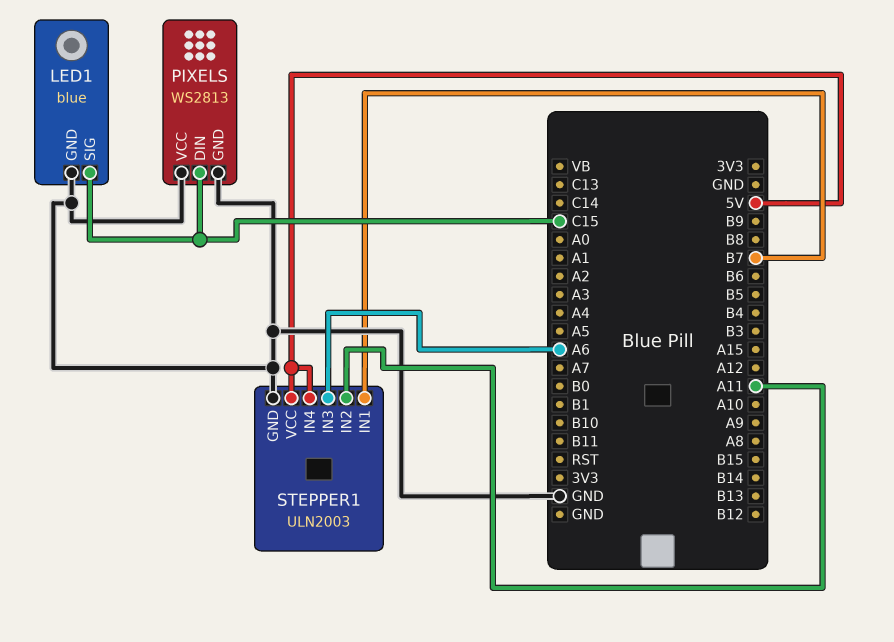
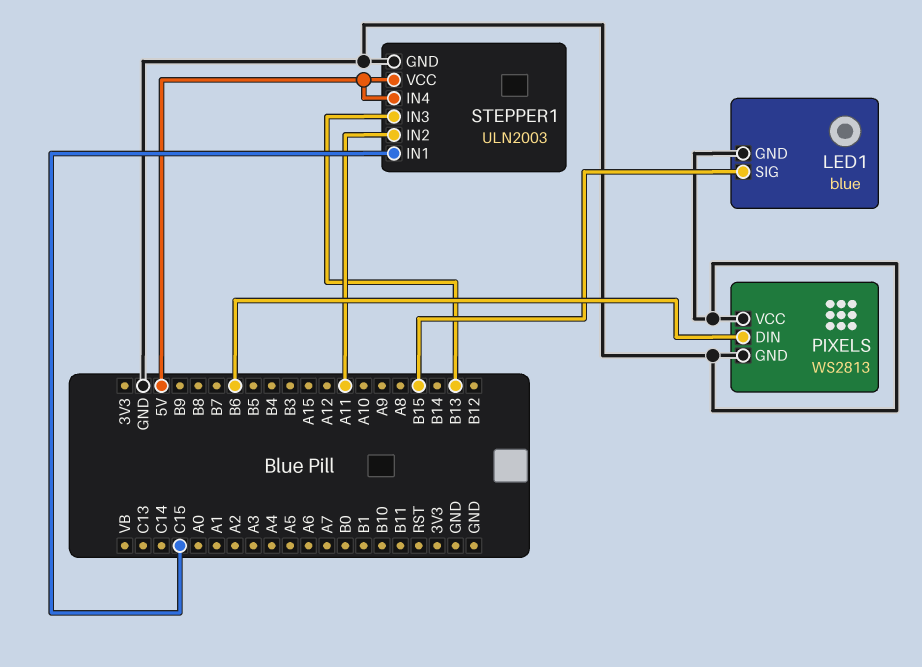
LED1 pin SIG: C15 -> B15
PIXELS pin DIN: C15 -> B6
STEPPER1 pin IN1: B7 -> C15
STEPPER1 pin IN3: A6 -> B13

